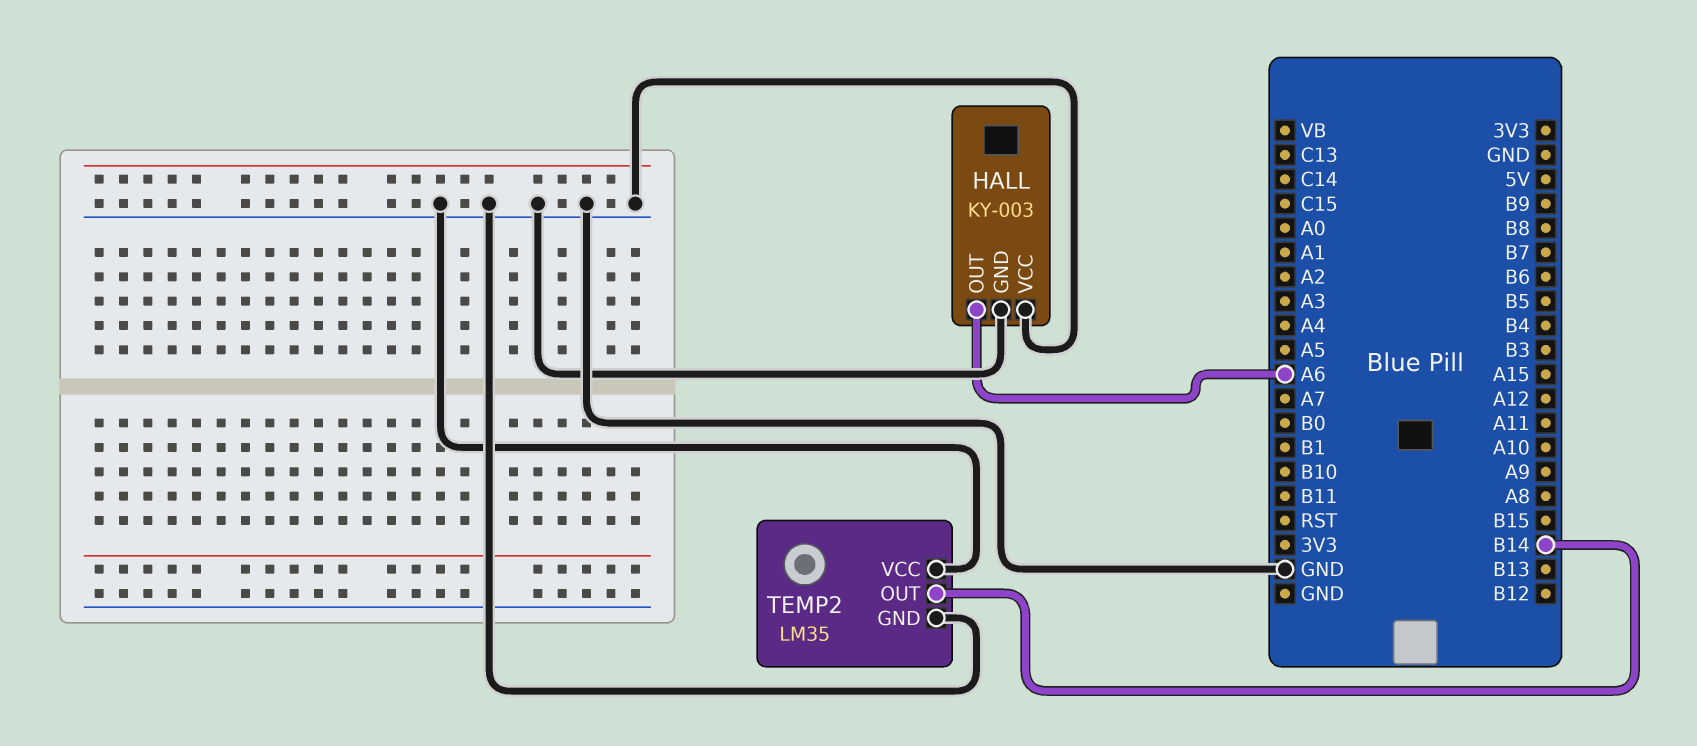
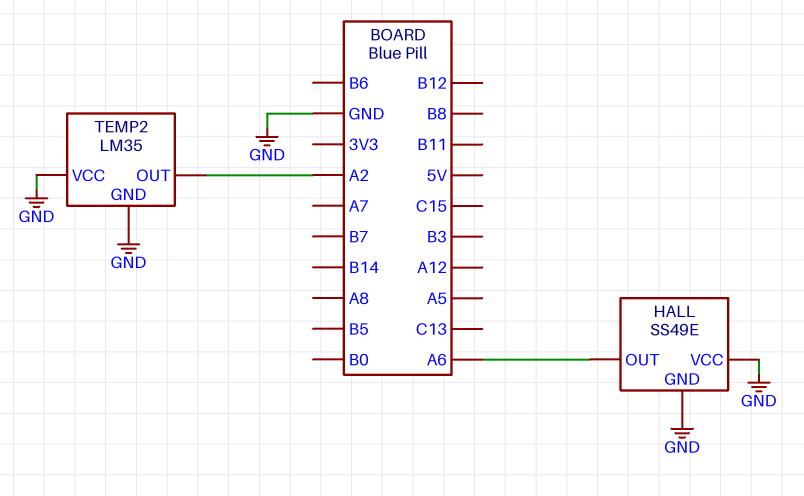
HALL: KY-003 -> SS49E
TEMP2 pin OUT: B14 -> A2

